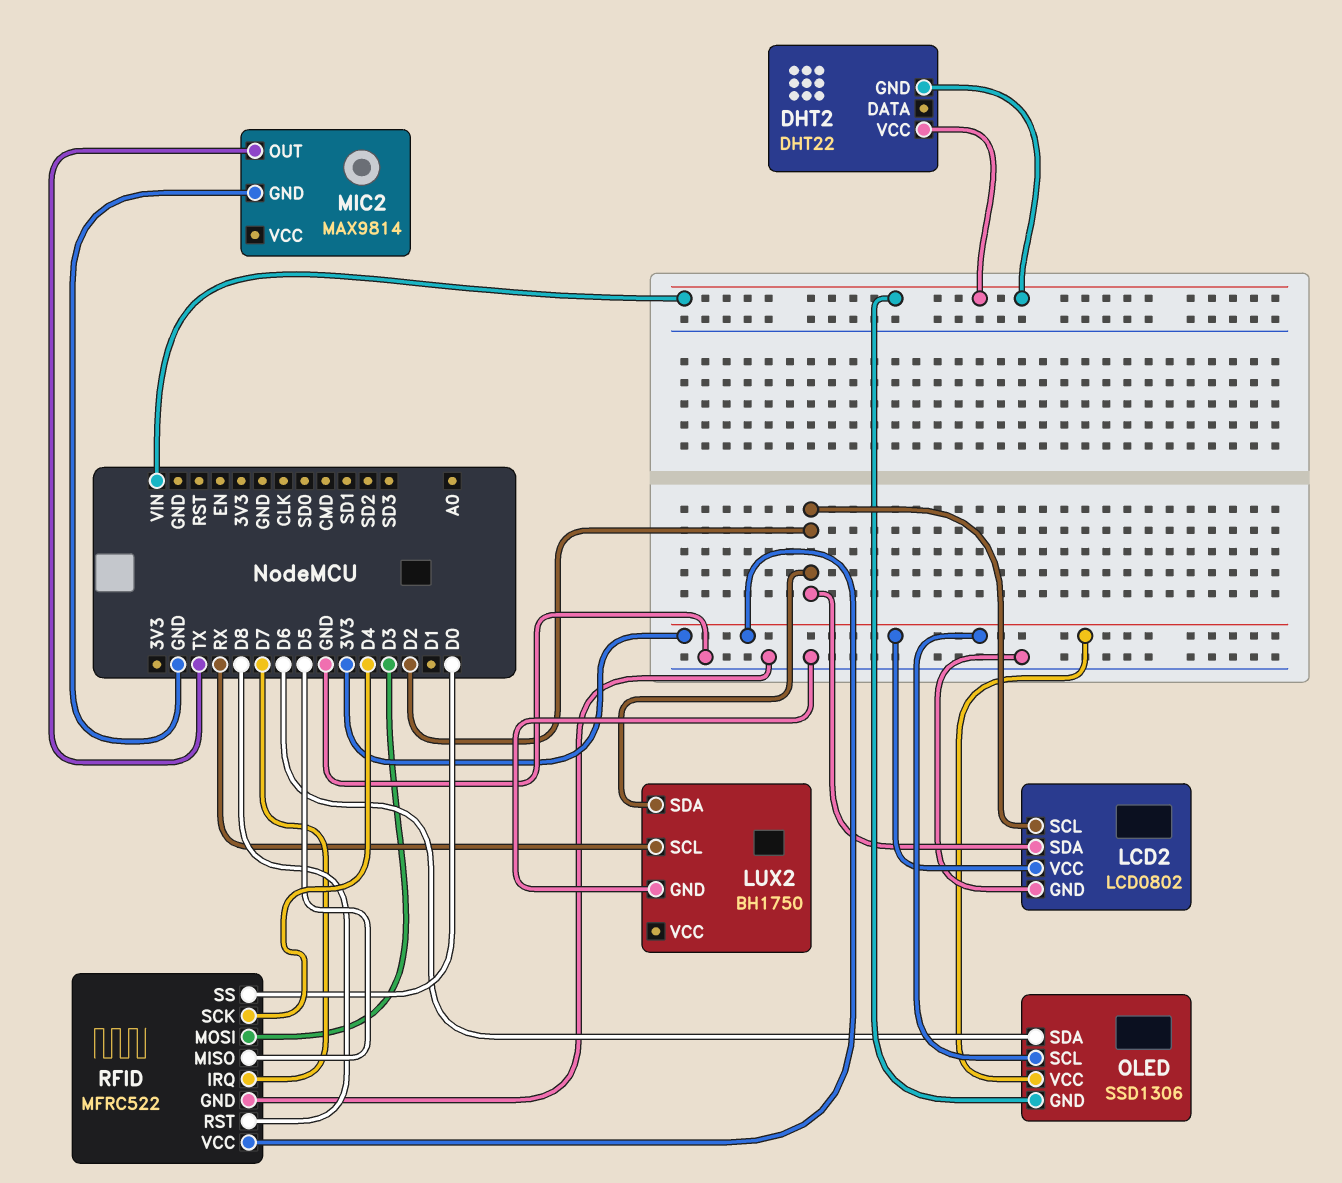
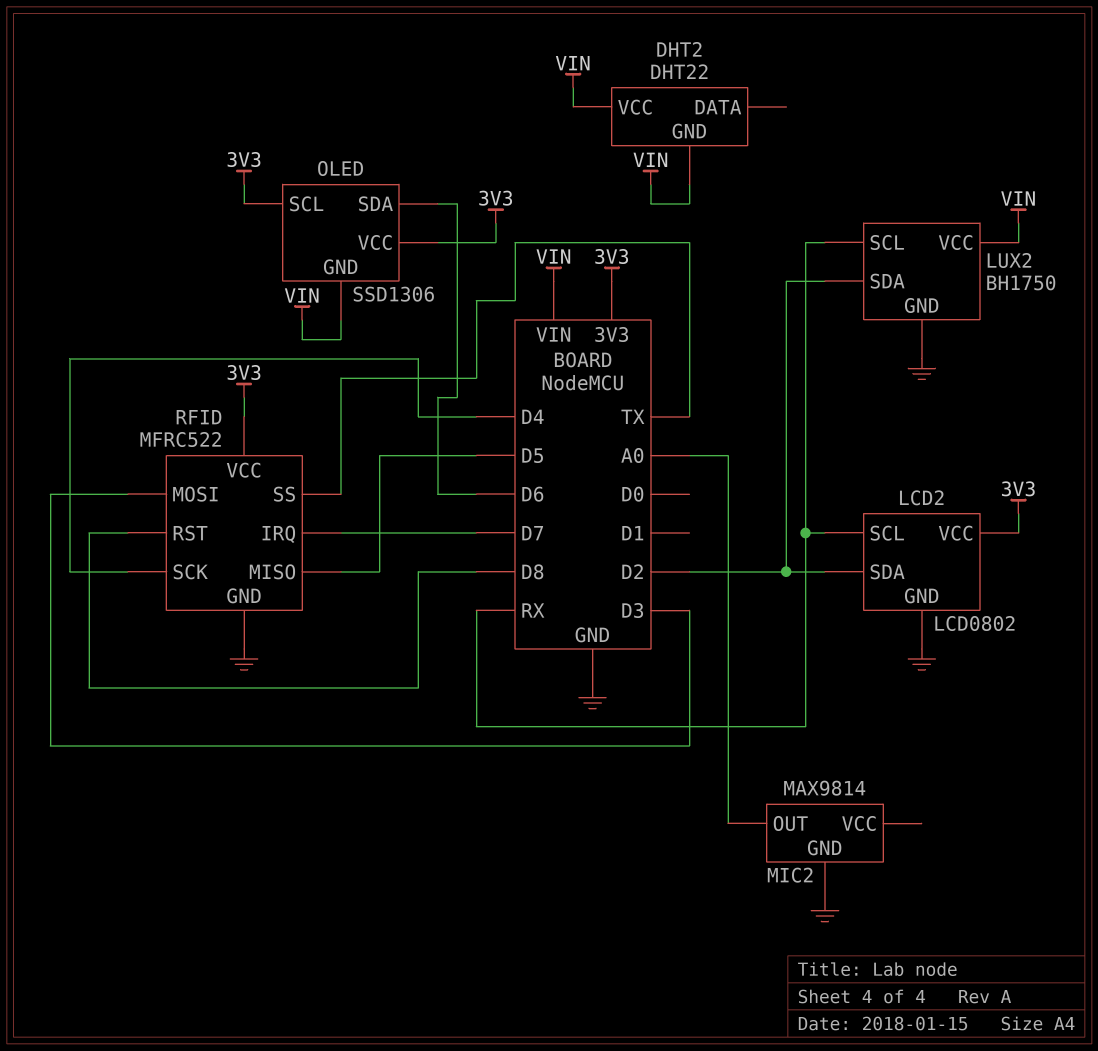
LCD2 pin SCL: D2 -> RX
LUX2 pin VCC: none -> VIN
MIC2 pin OUT: TX -> A0
RFID pin SS: D0 -> TX

